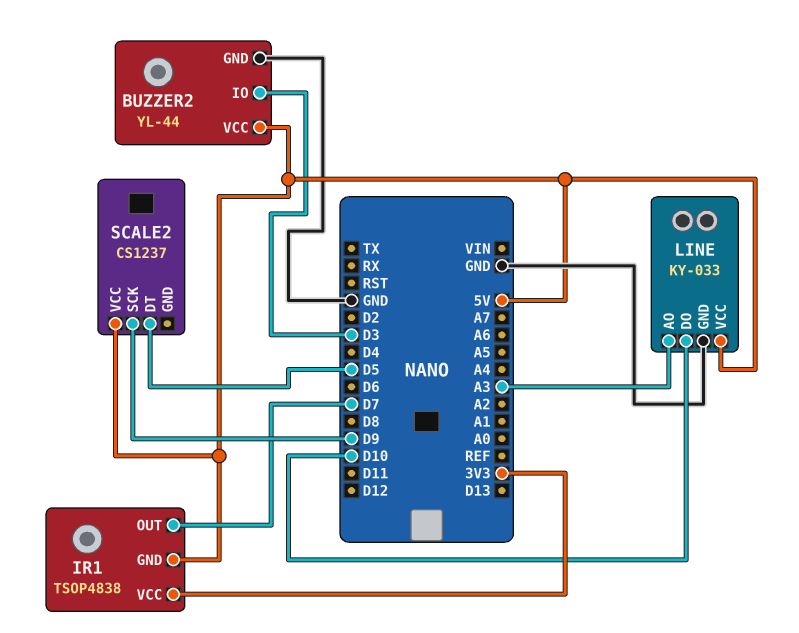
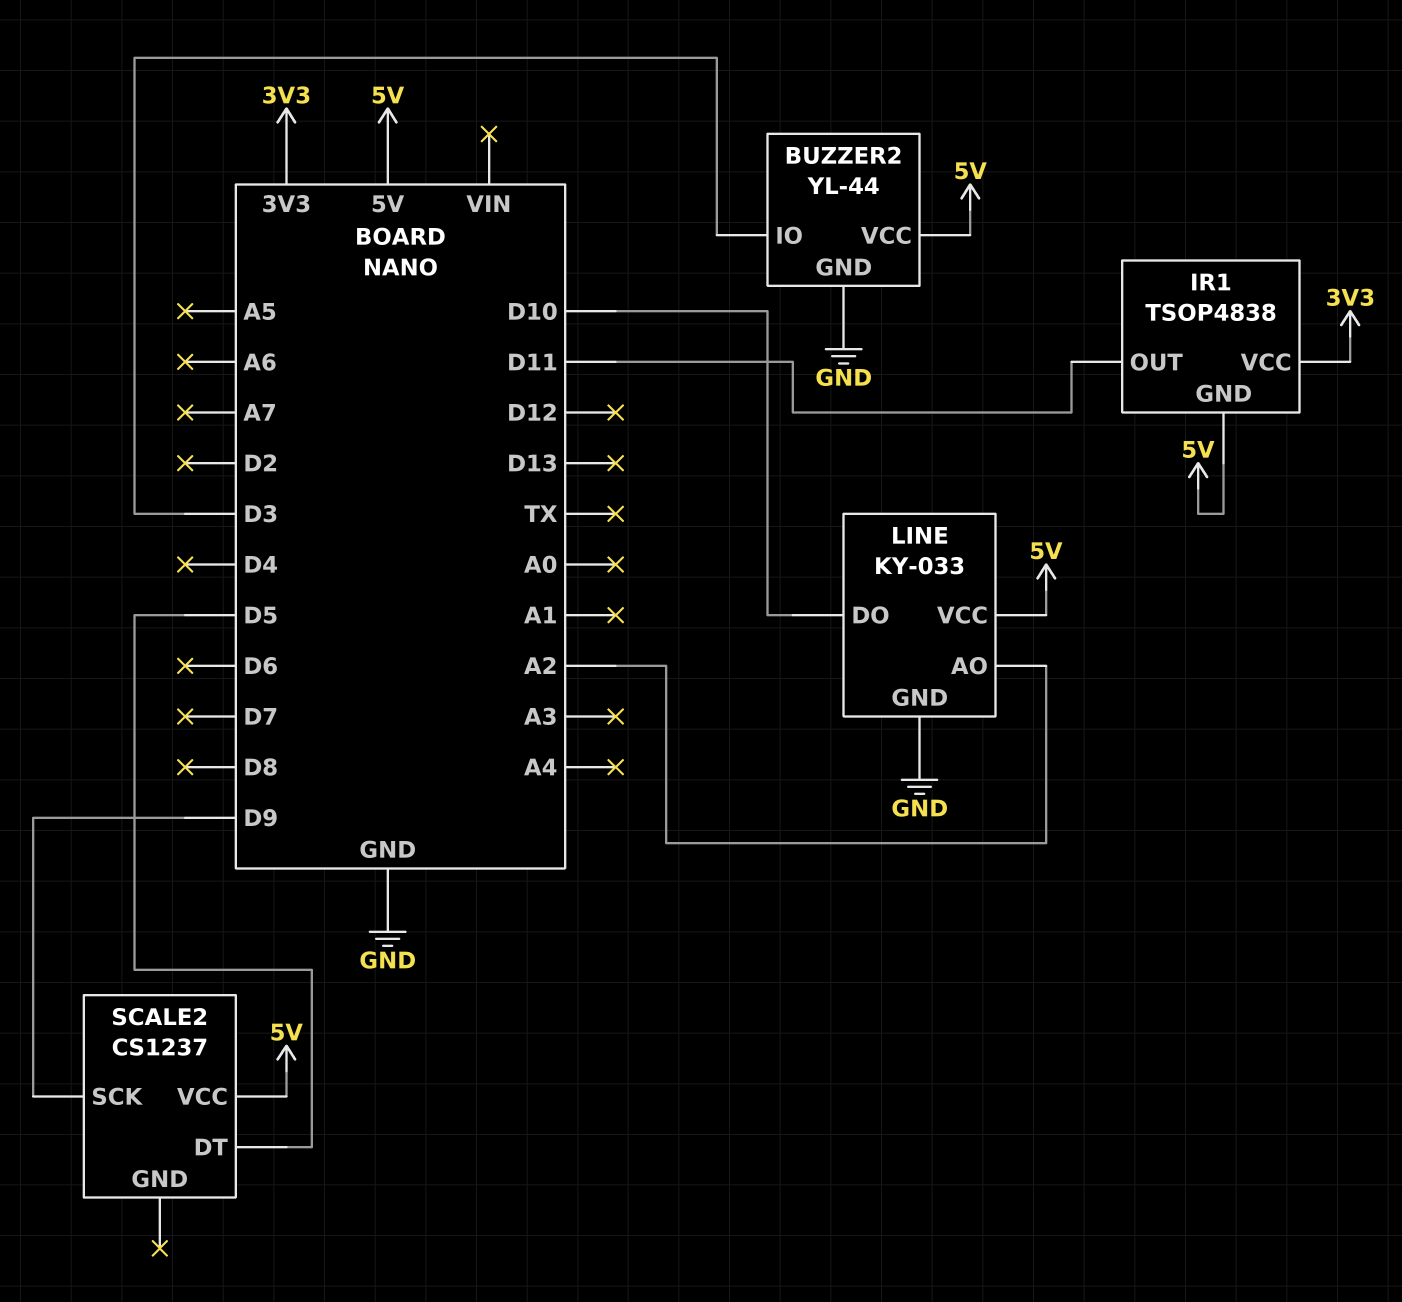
IR1 pin OUT: D7 -> D11
LINE pin AO: A3 -> A2

